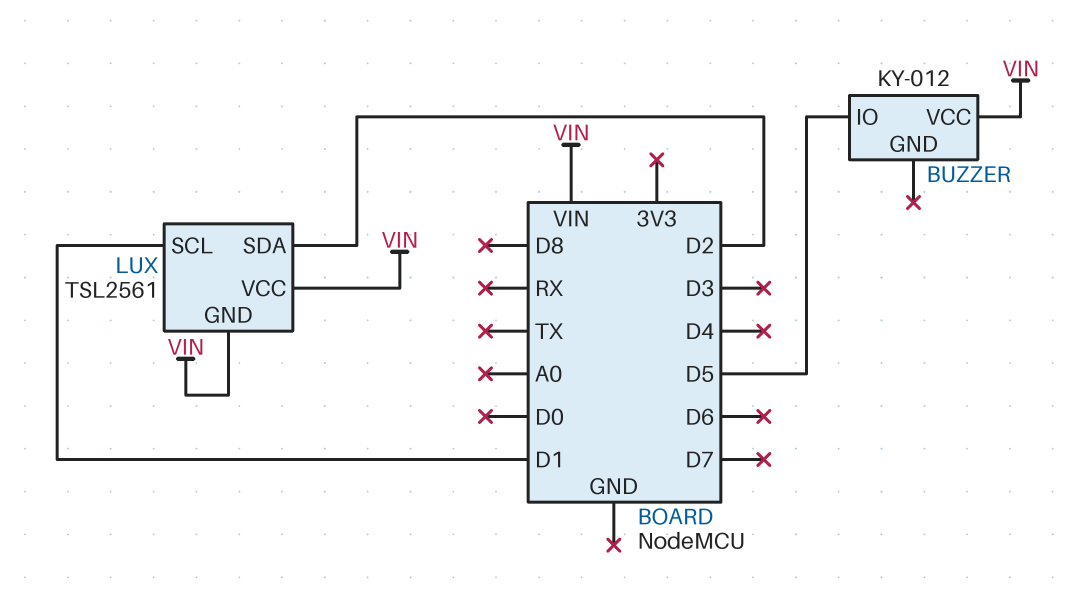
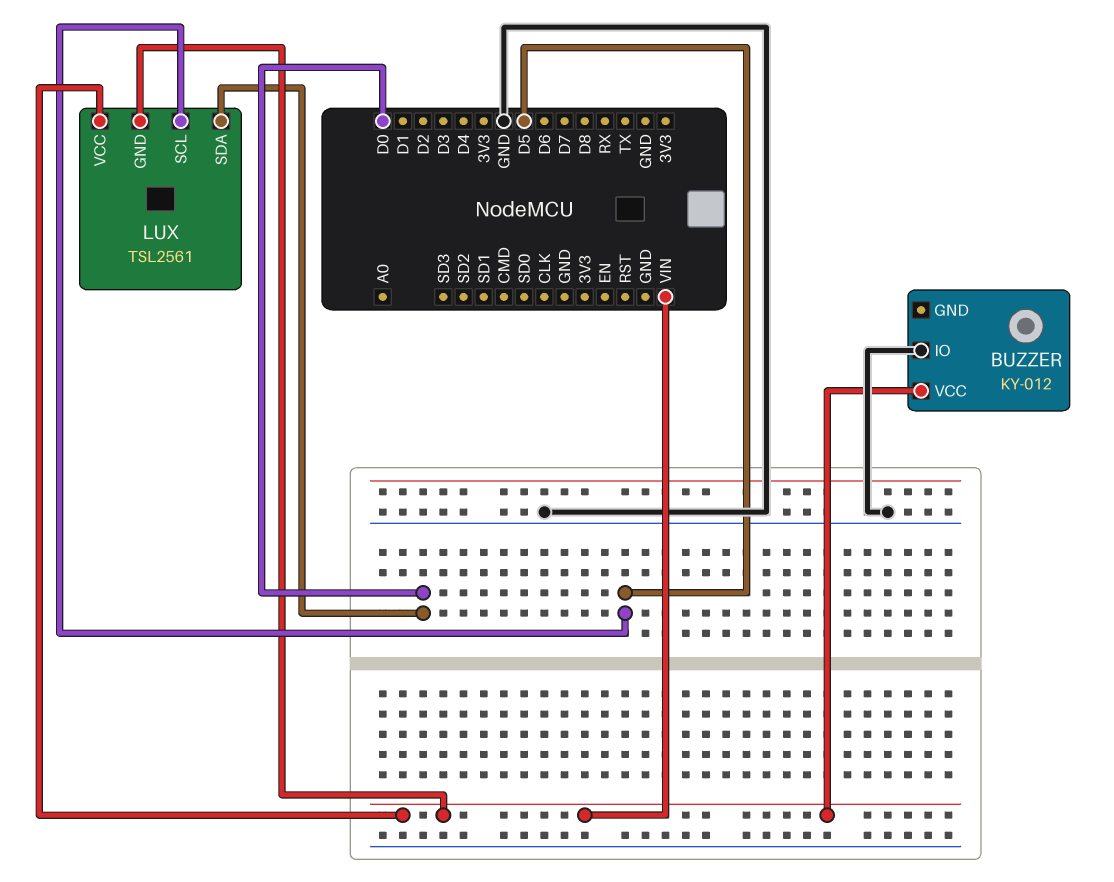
BUZZER pin IO: D5 -> GND
LUX pin SCL: D1 -> D5
LUX pin SDA: D2 -> D0

